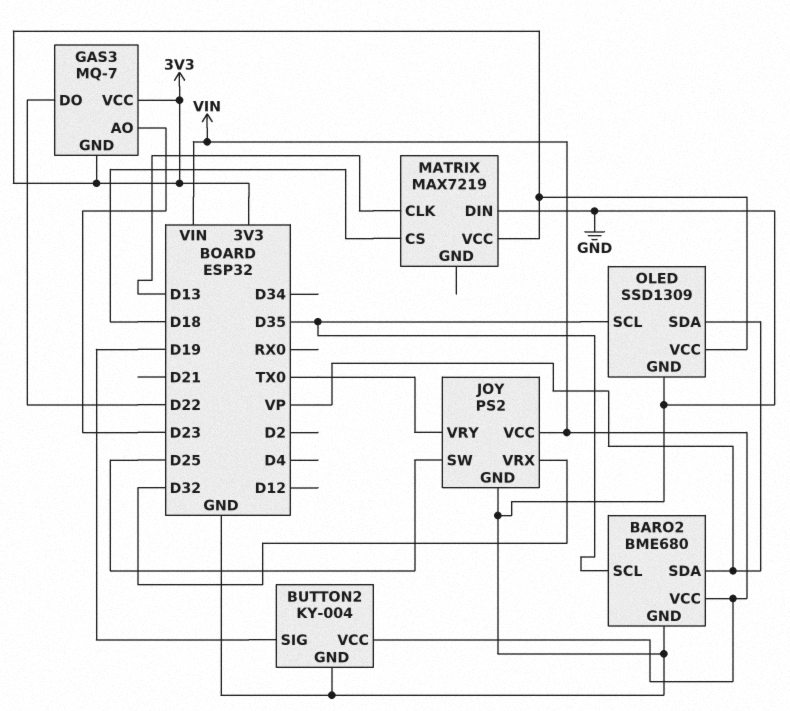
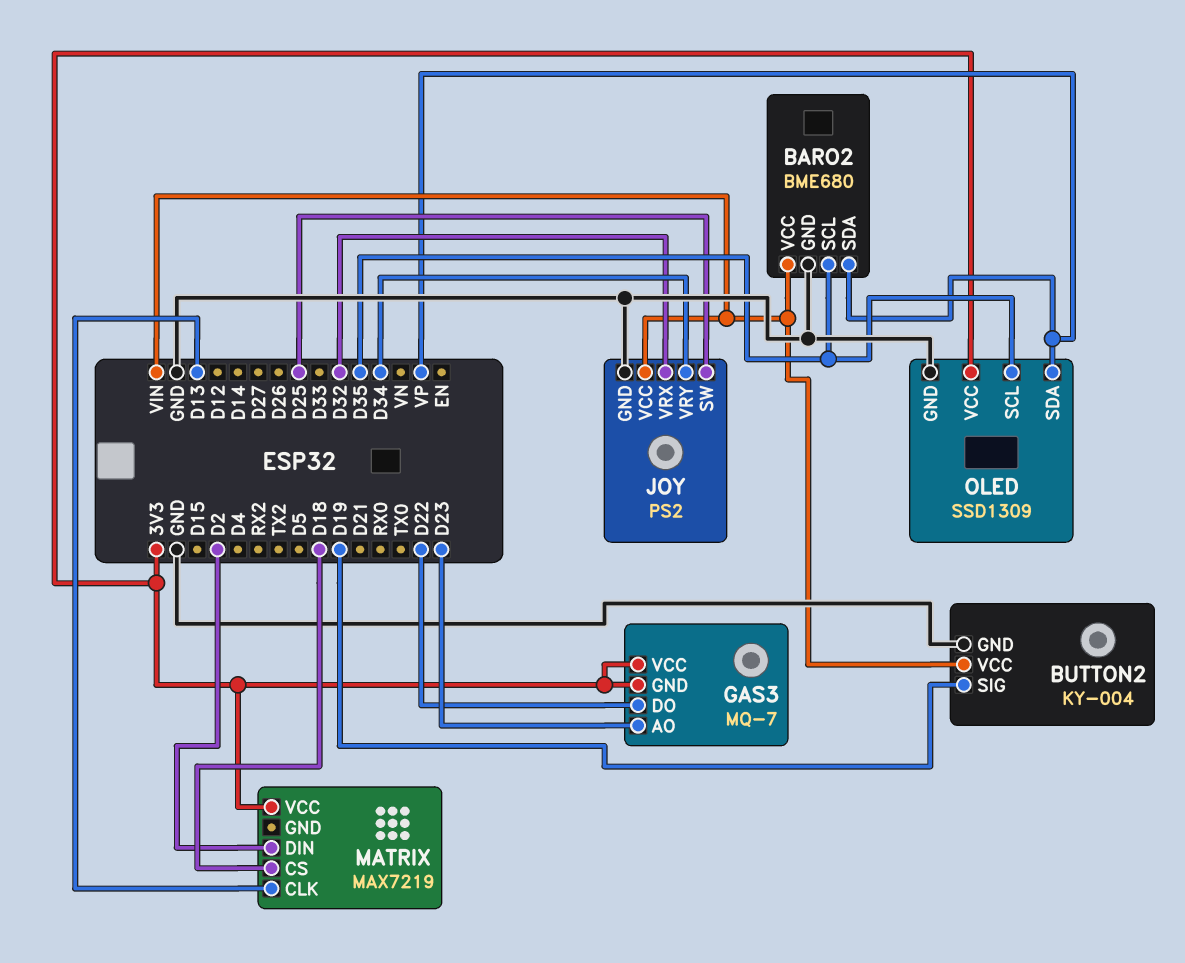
JOY pin VRY: TX0 -> D34
MATRIX pin DIN: GND -> D2

